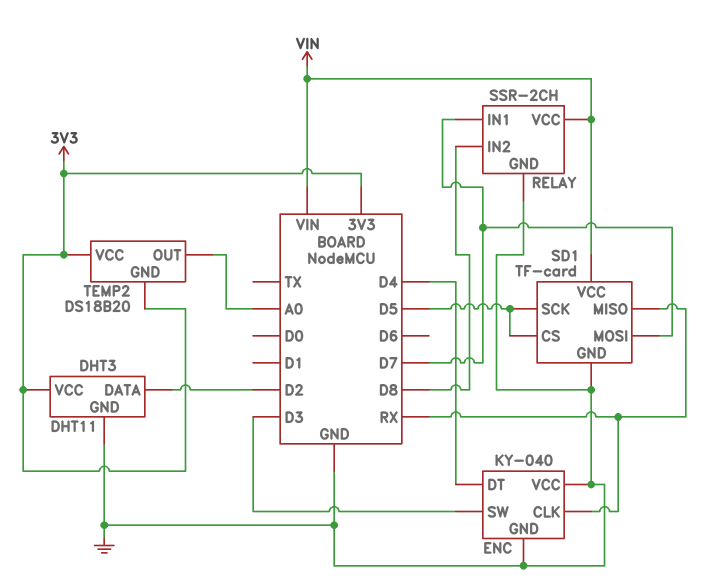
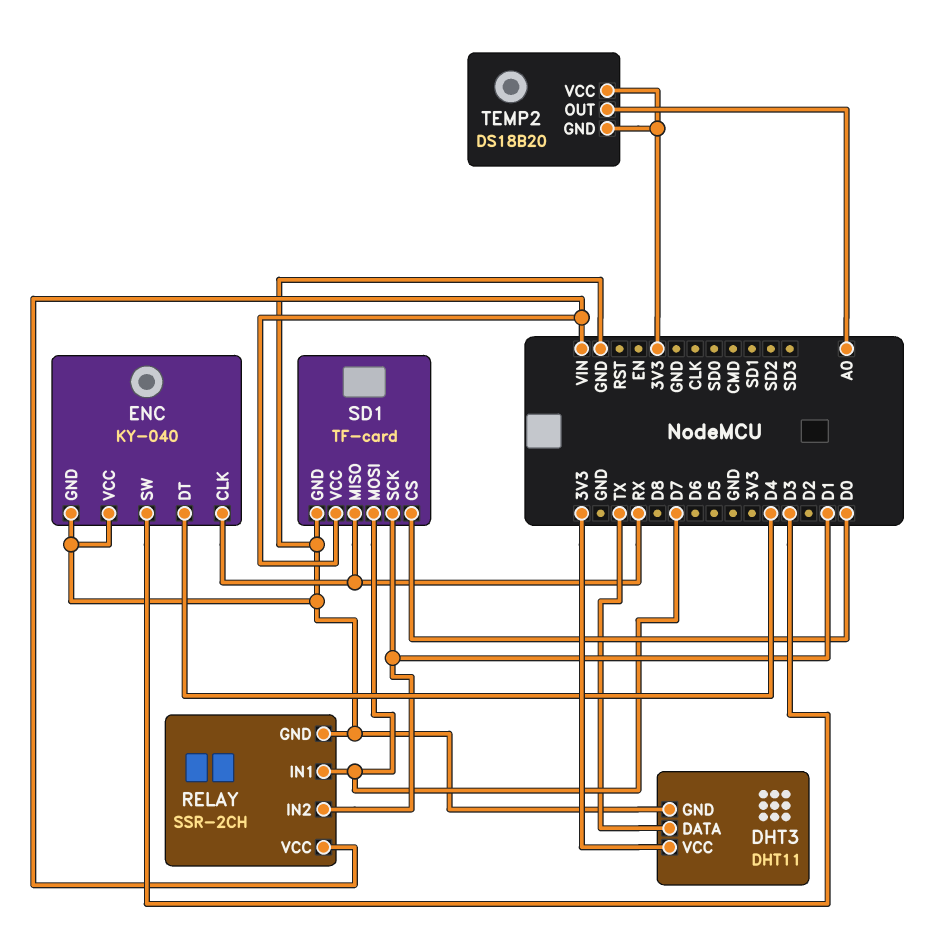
DHT3 pin DATA: D2 -> TX
RELAY pin IN2: D8 -> D1
SD1 pin CS: D5 -> D0
SD1 pin SCK: D5 -> D1

